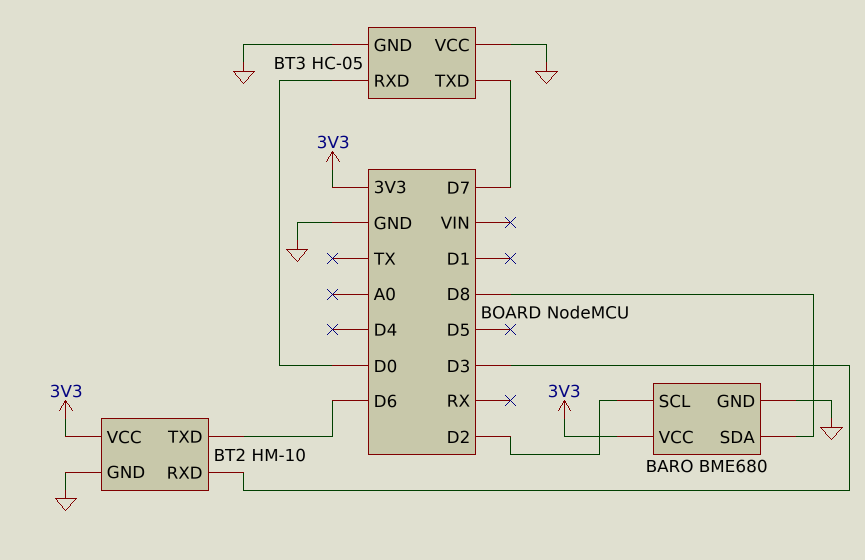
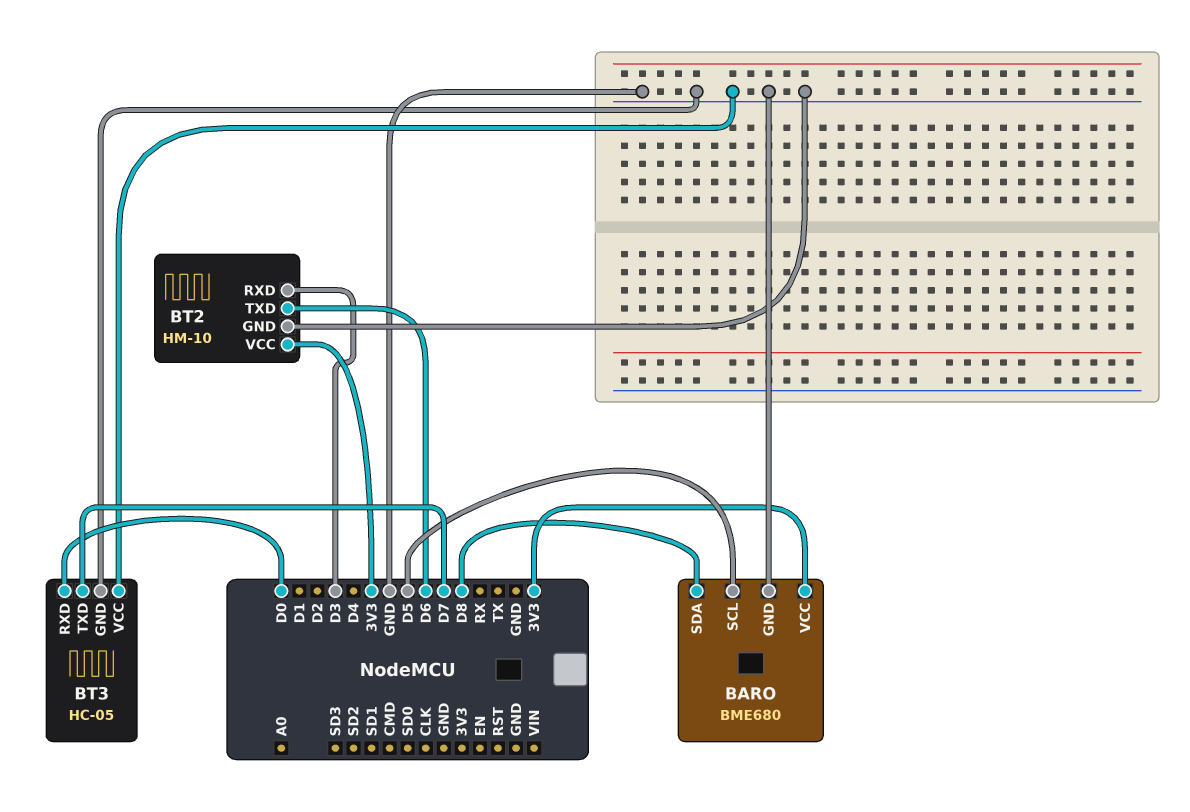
BARO pin SCL: D2 -> D5

